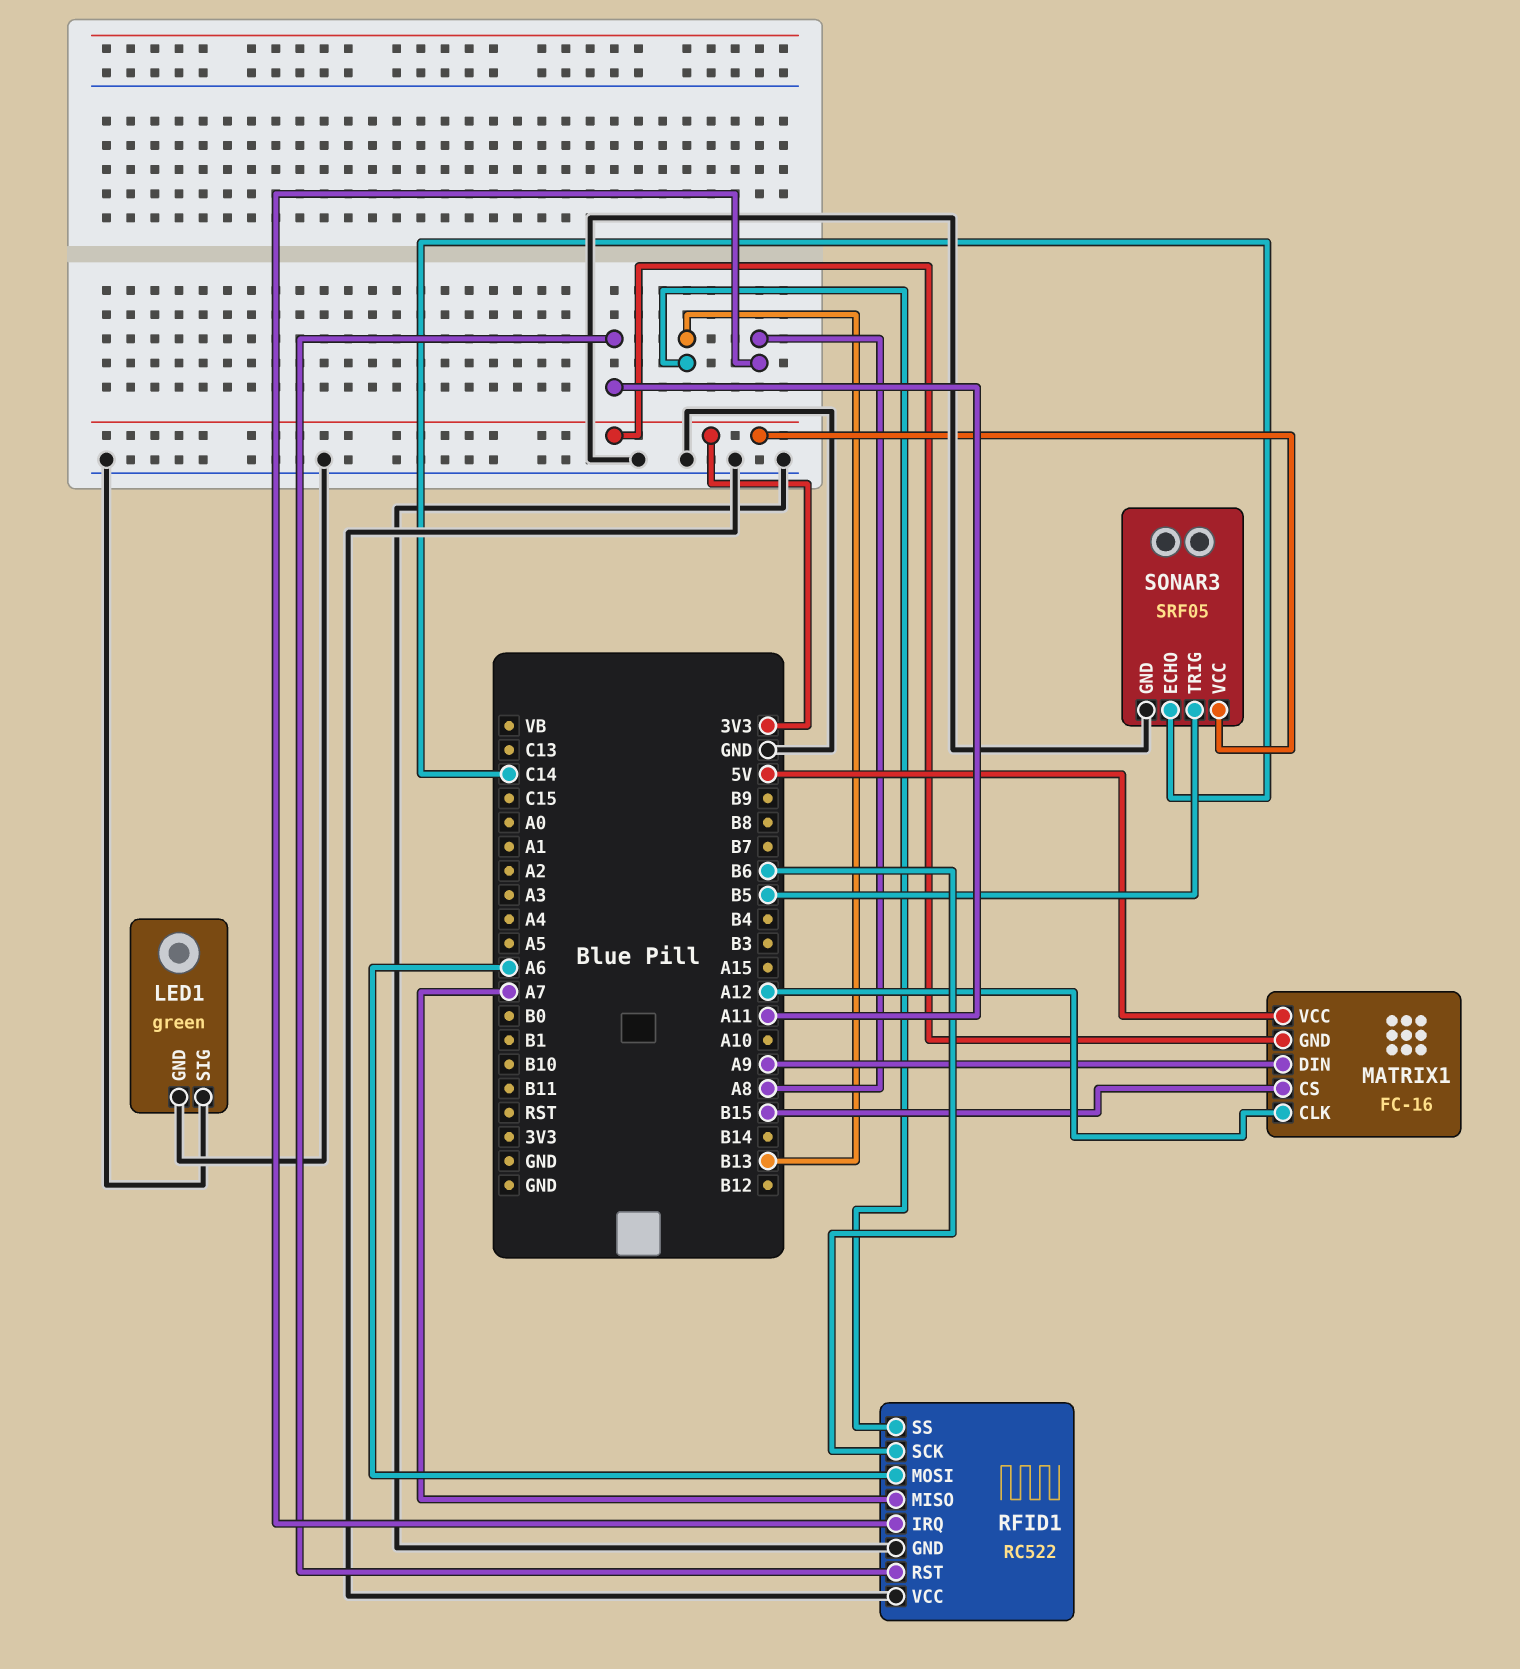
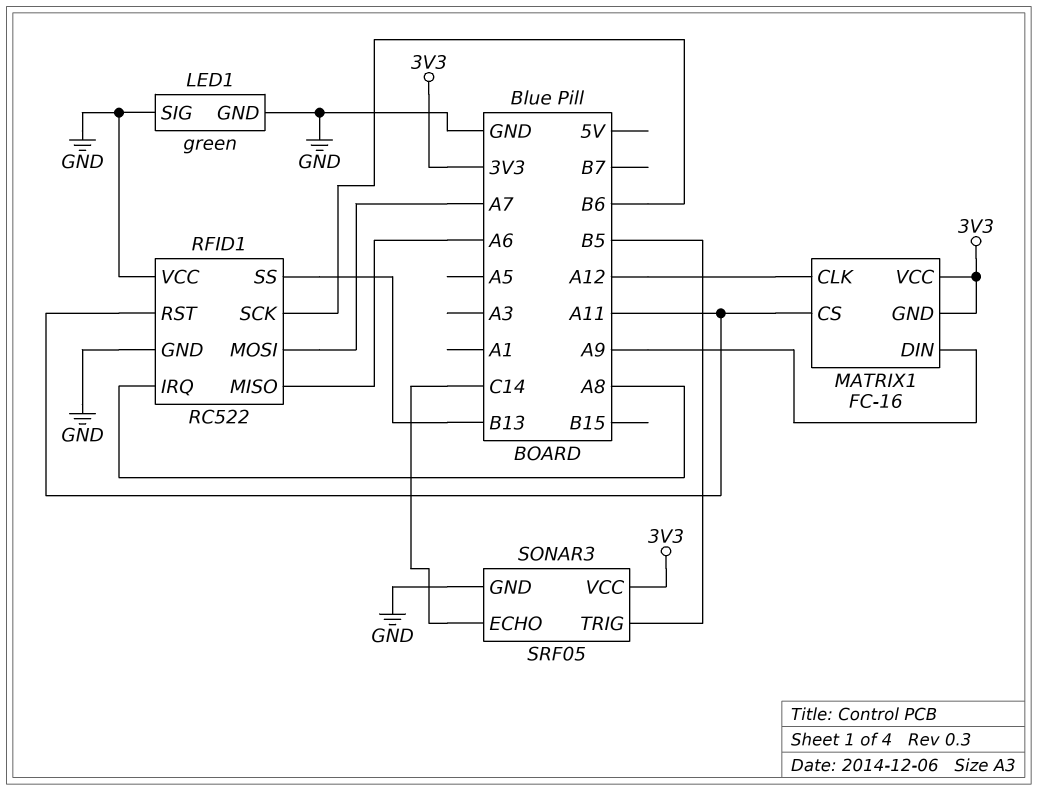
MATRIX1 pin CS: B15 -> A11
MATRIX1 pin VCC: 5V -> 3V3
RFID1 pin MISO: A7 -> A6
RFID1 pin MOSI: A6 -> A7

